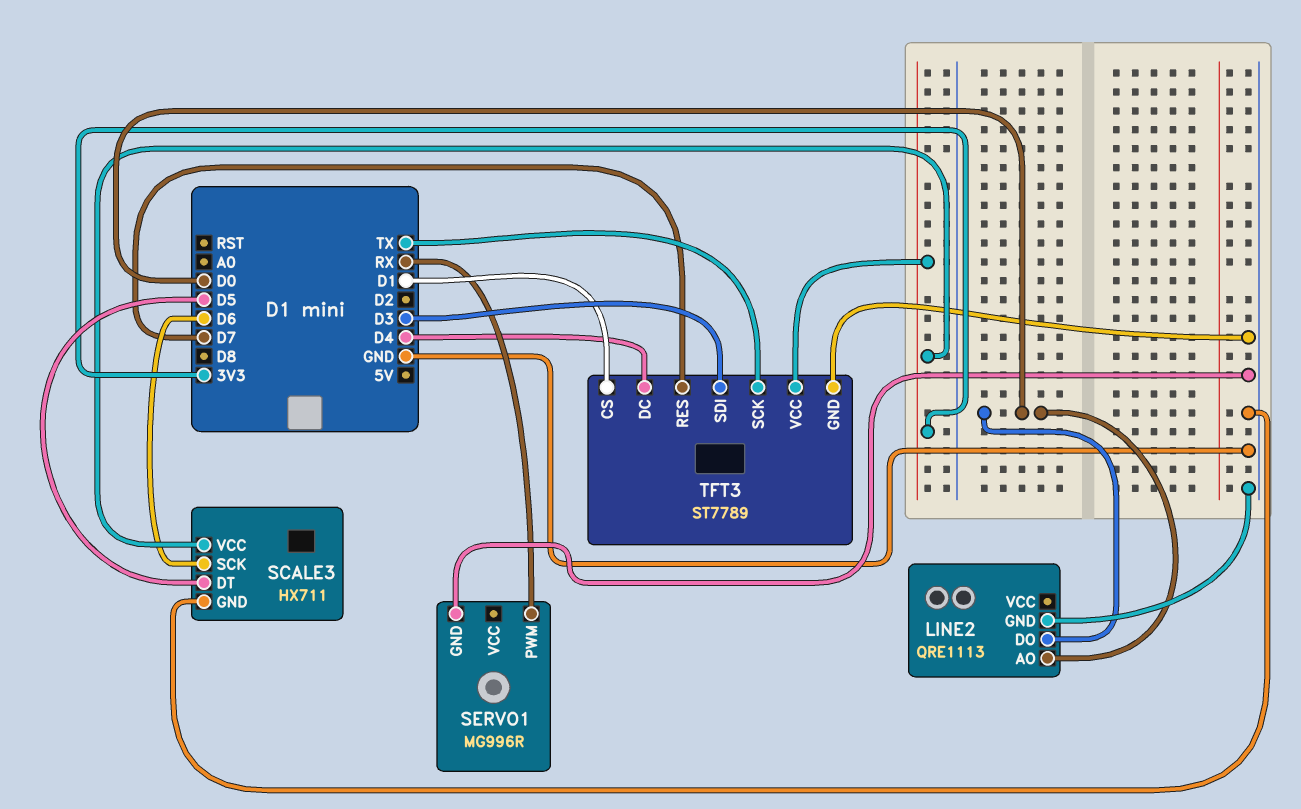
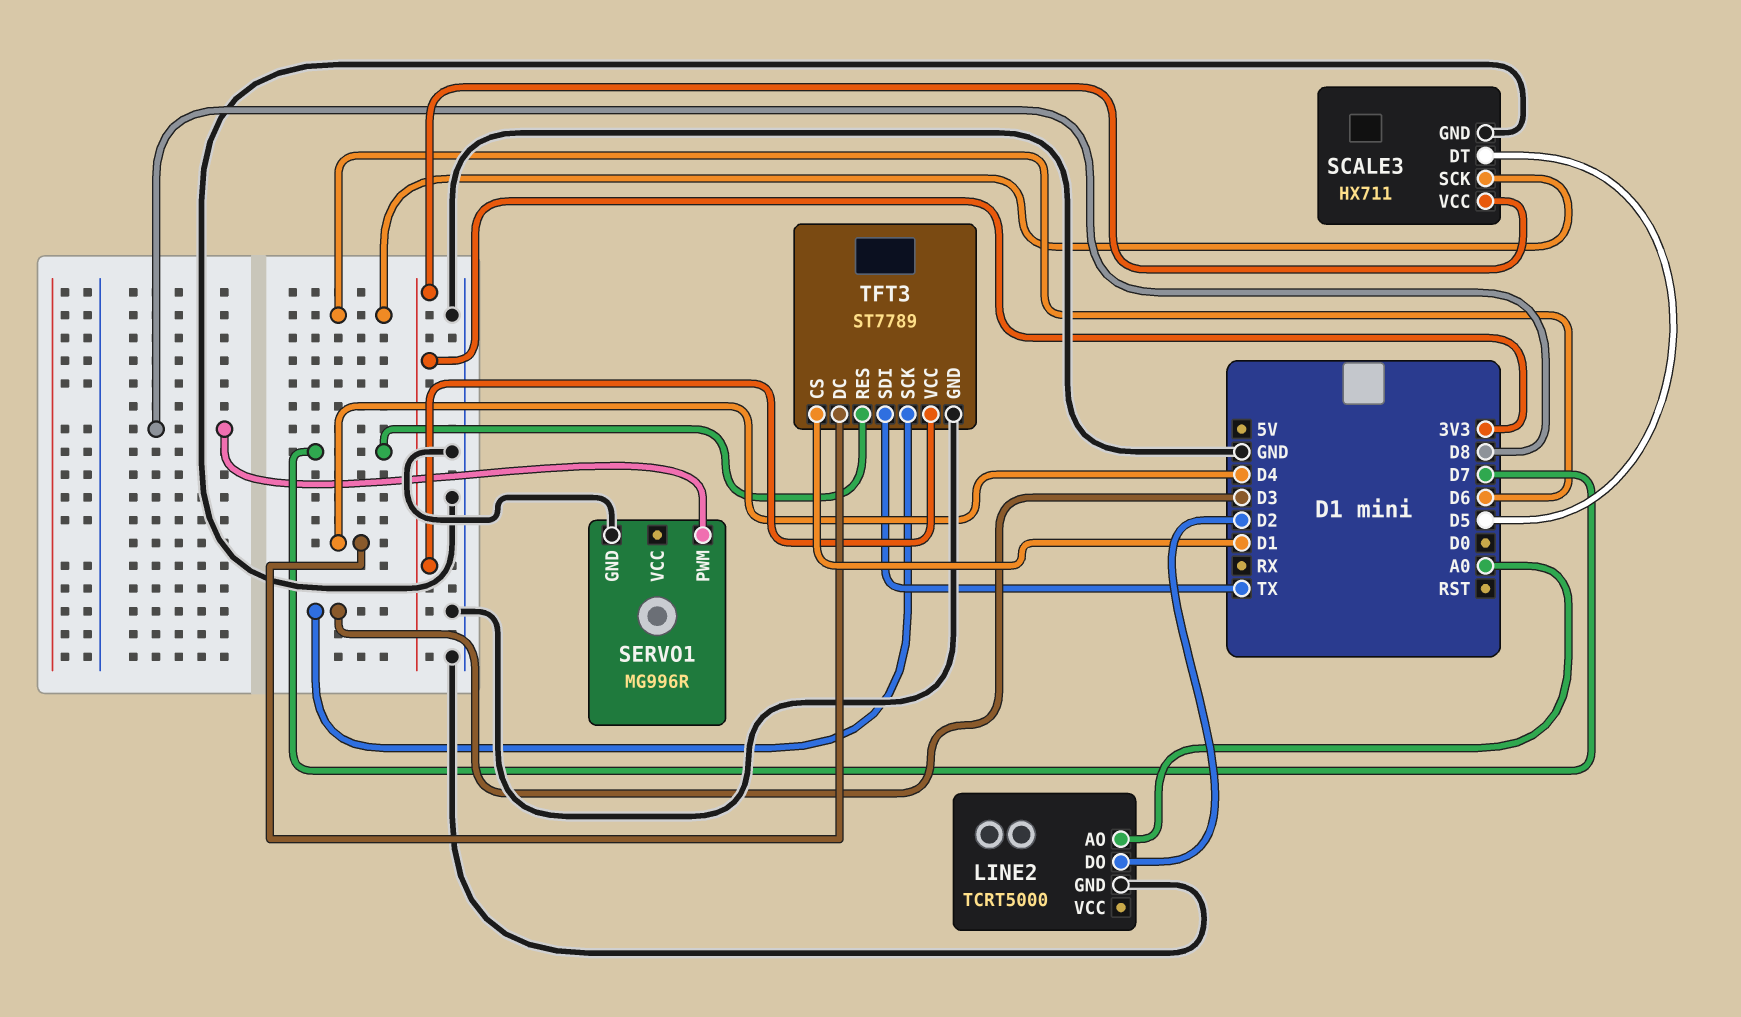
LINE2: QRE1113 -> TCRT5000
LINE2 pin AO: D0 -> A0
LINE2 pin DO: D0 -> D2
SERVO1 pin PWM: RX -> D8
TFT3 pin SCK: TX -> D3
TFT3 pin SDI: D3 -> TX

